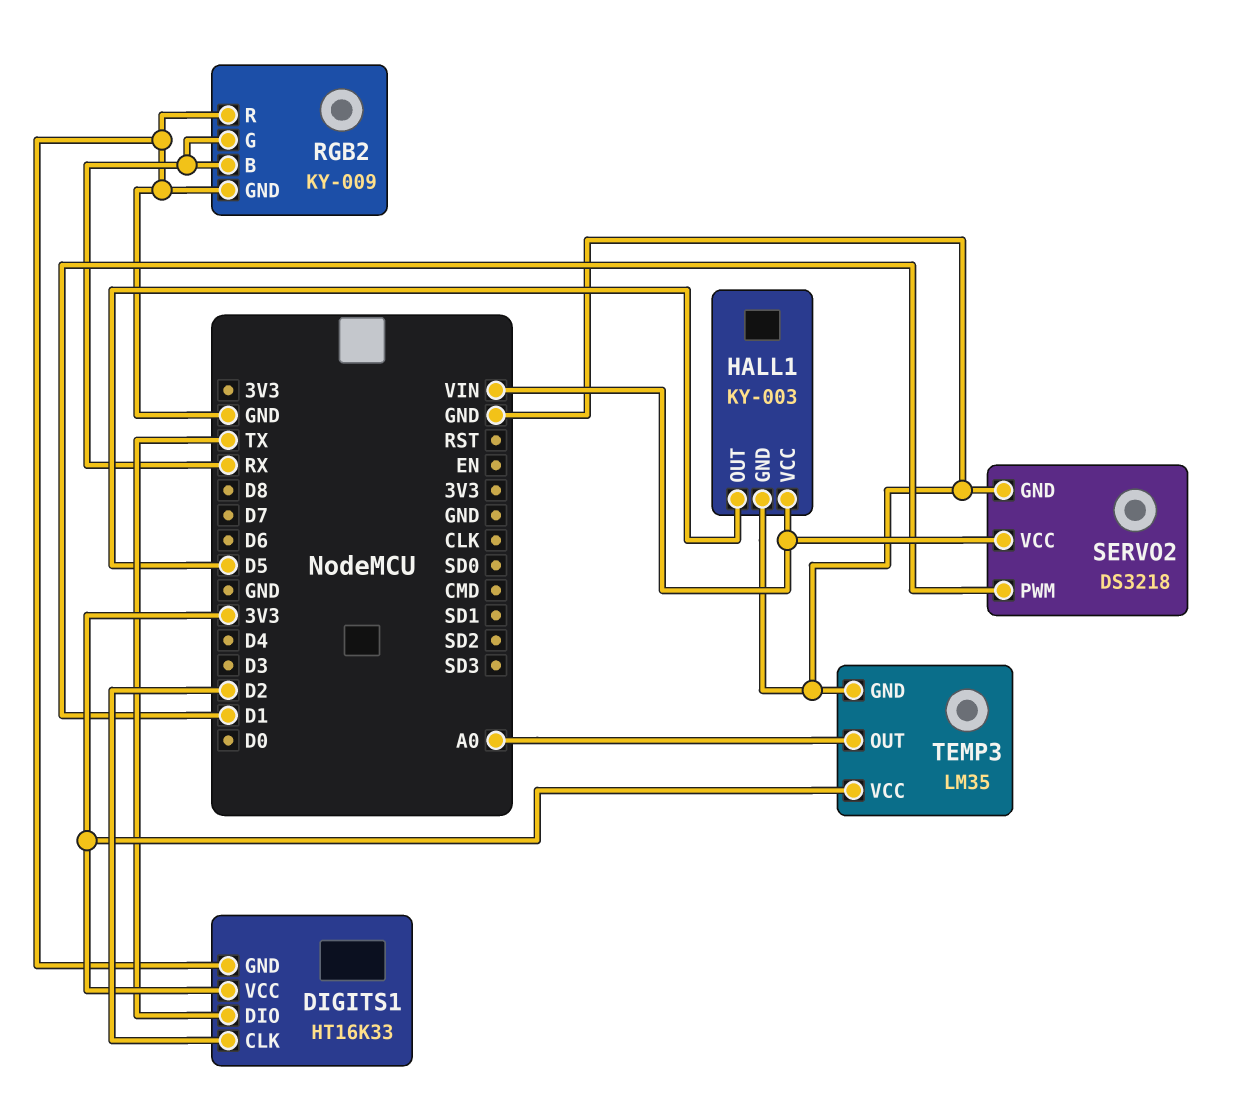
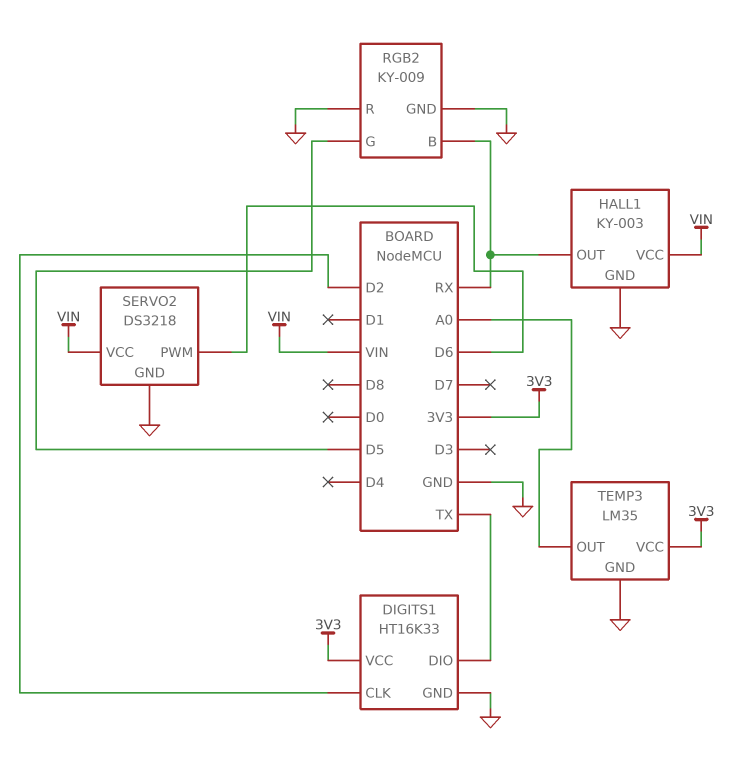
HALL1 pin OUT: D5 -> RX
RGB2 pin G: RX -> D5
SERVO2 pin PWM: D1 -> D6

